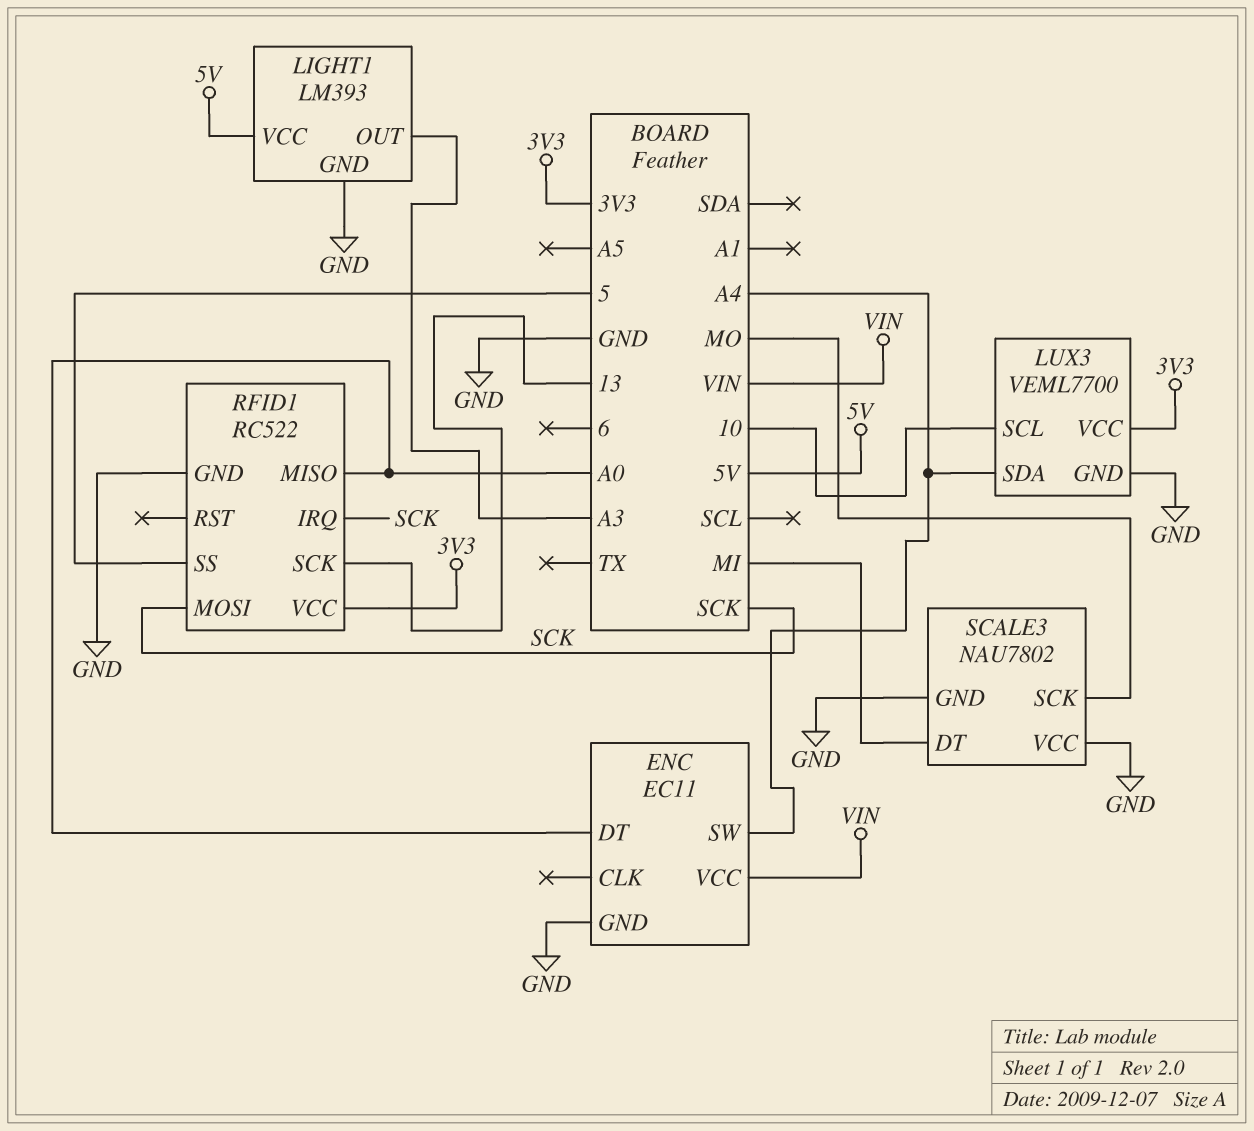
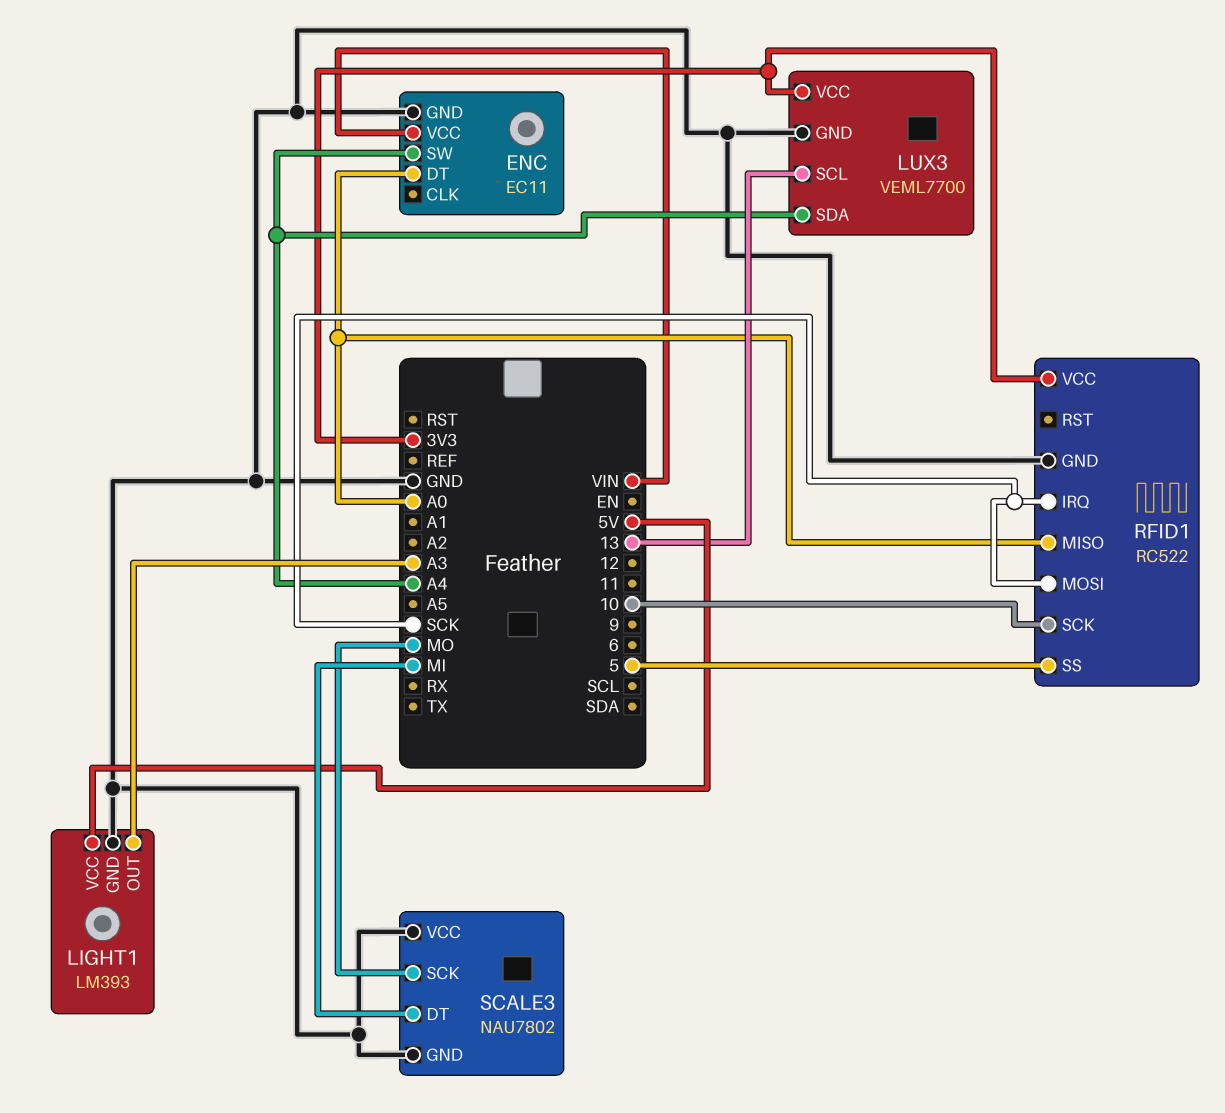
LUX3 pin SCL: 10 -> 13
RFID1 pin SCK: 13 -> 10

